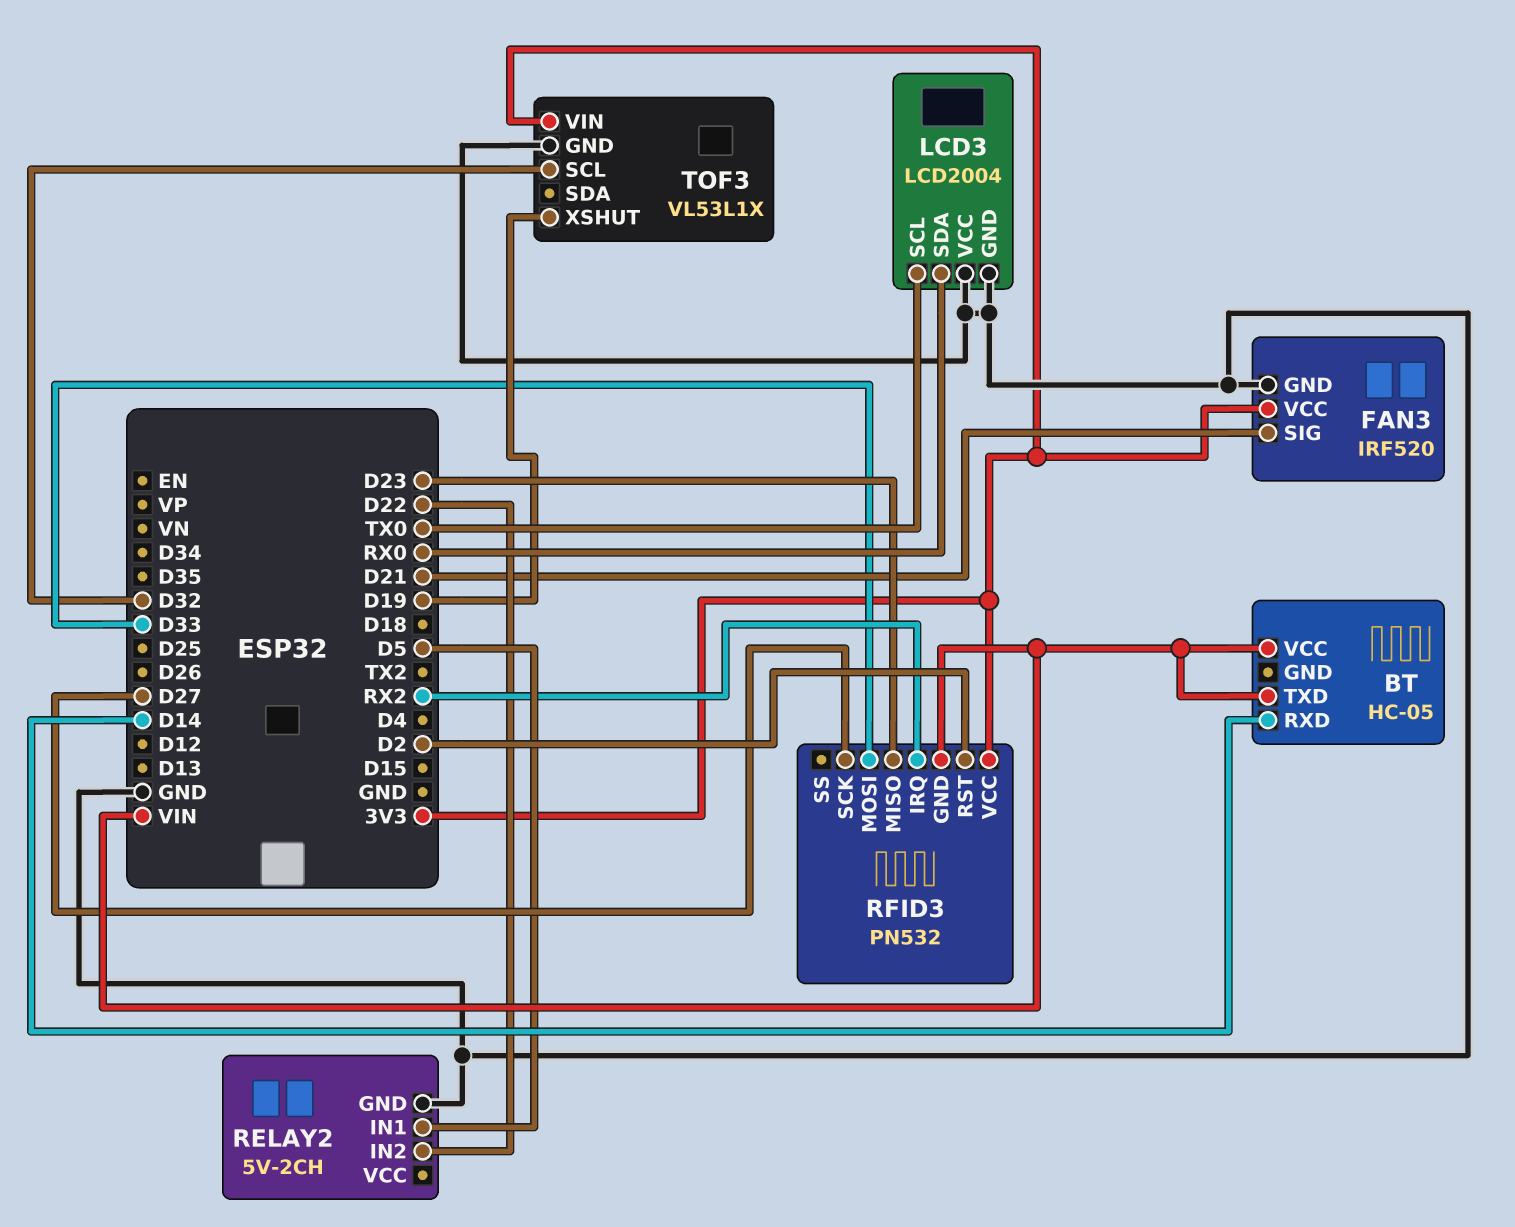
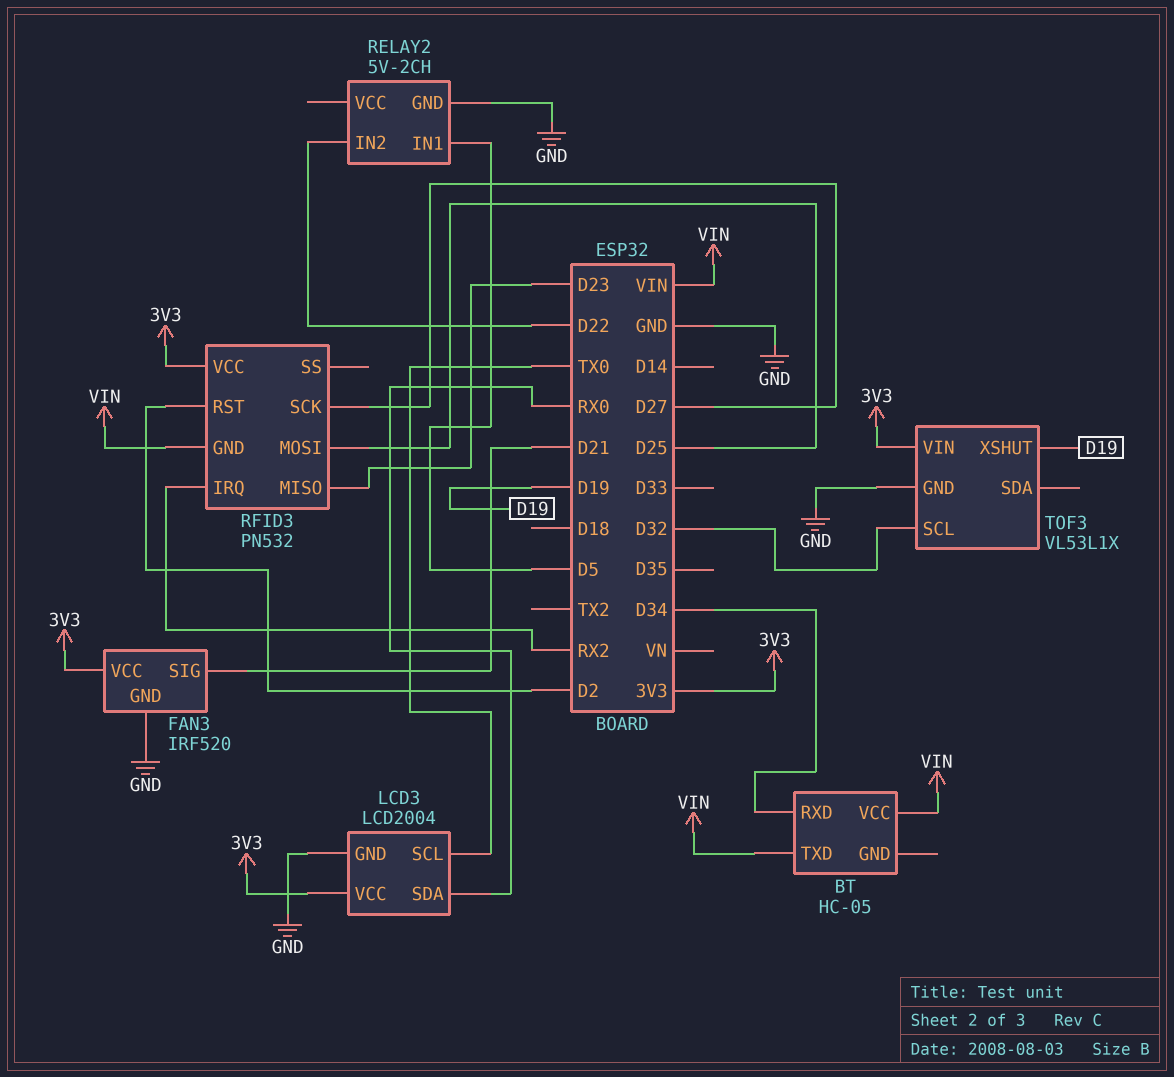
BT pin RXD: D14 -> D34
LCD3 pin VCC: GND -> 3V3
RFID3 pin MOSI: D33 -> D25

